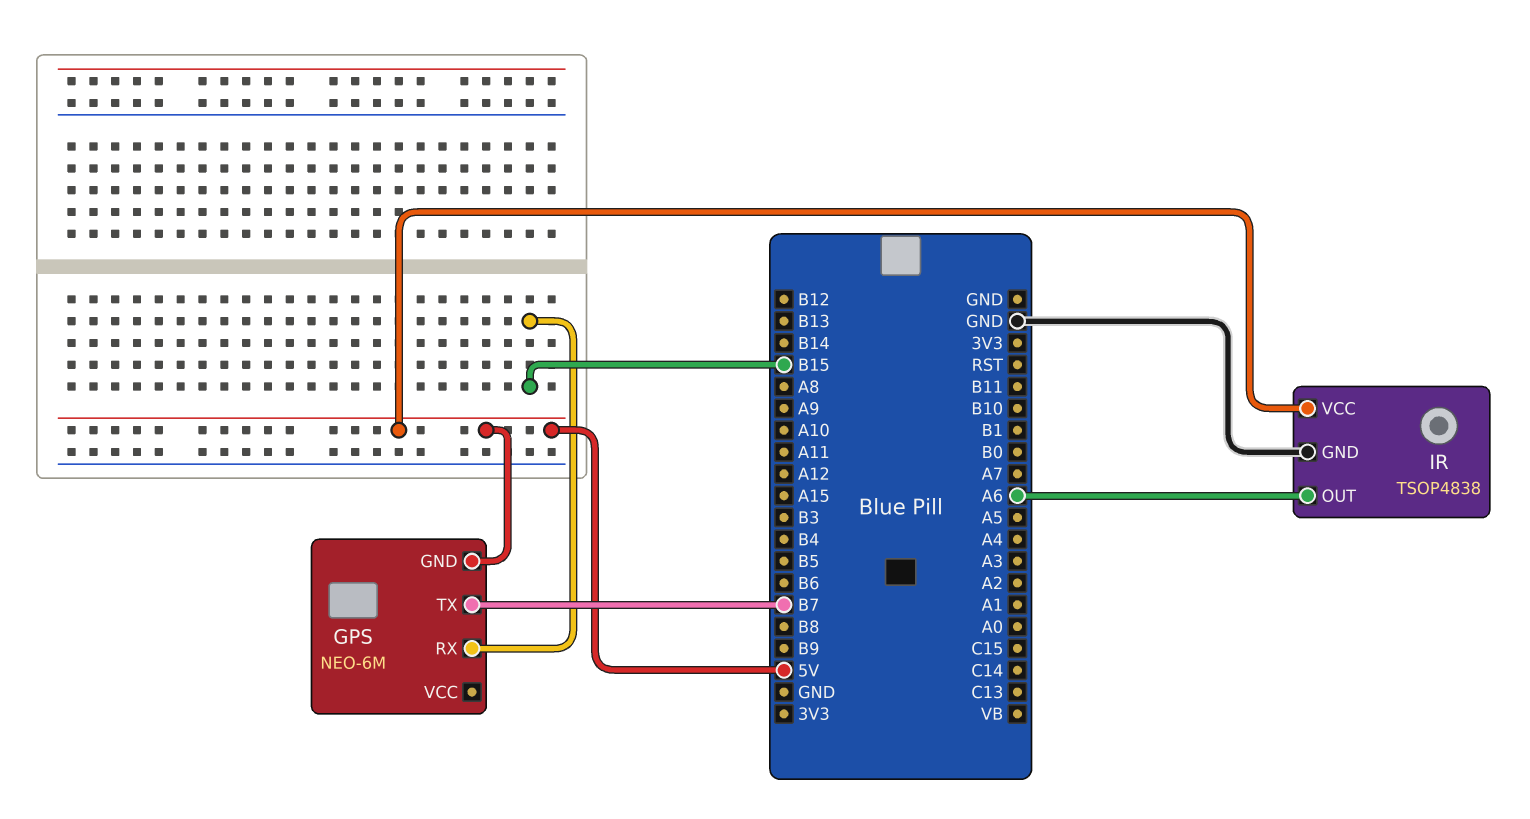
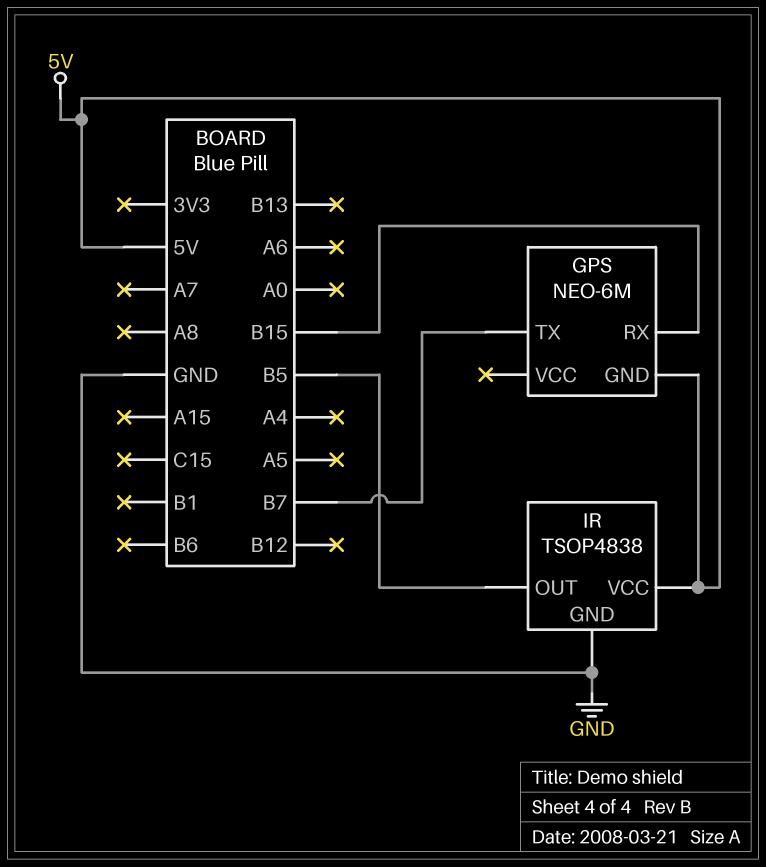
IR pin OUT: A6 -> B5

